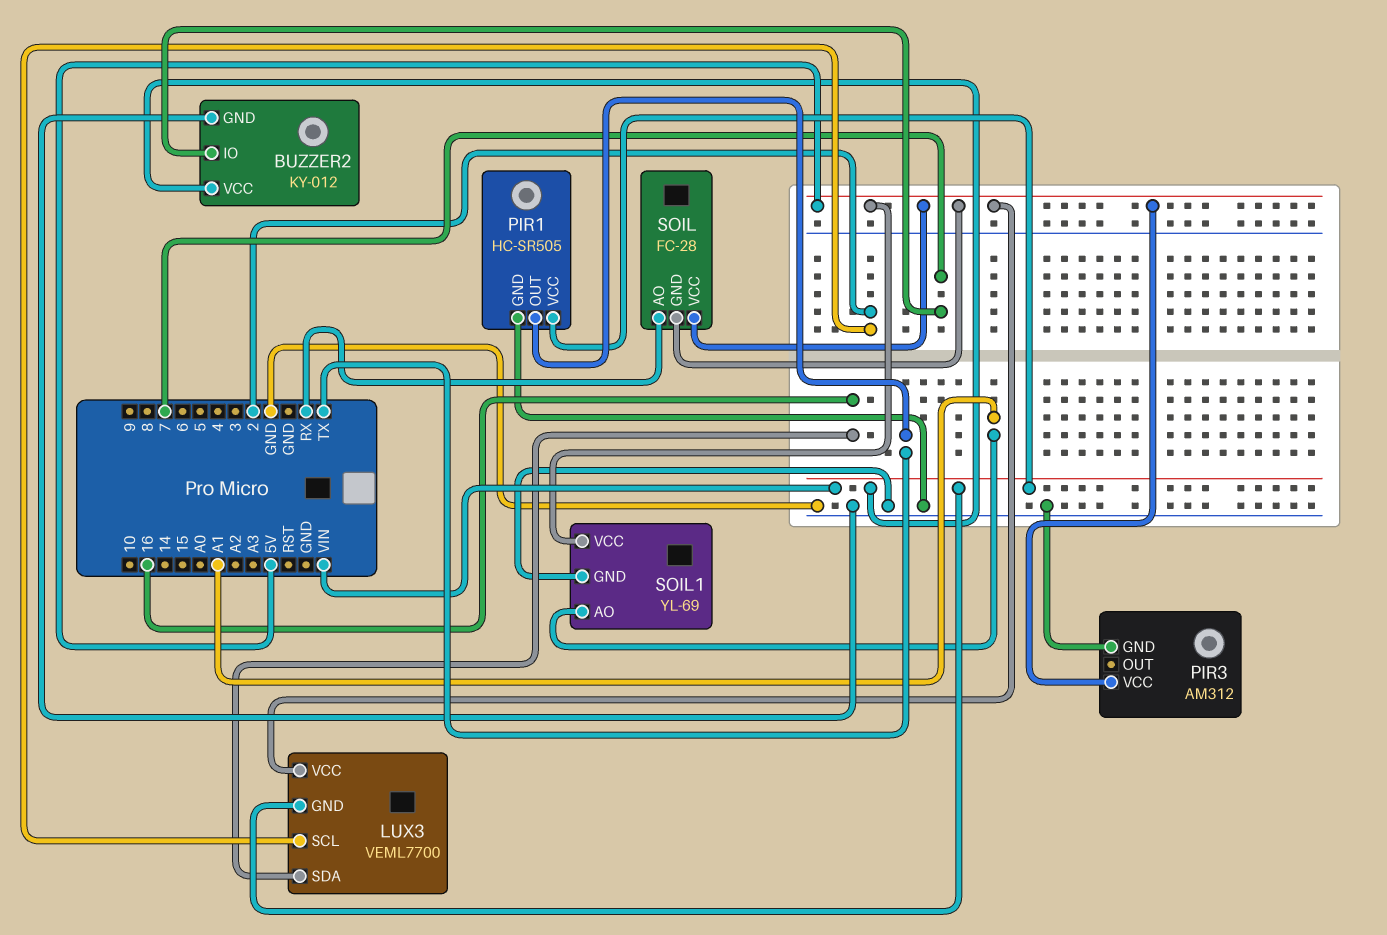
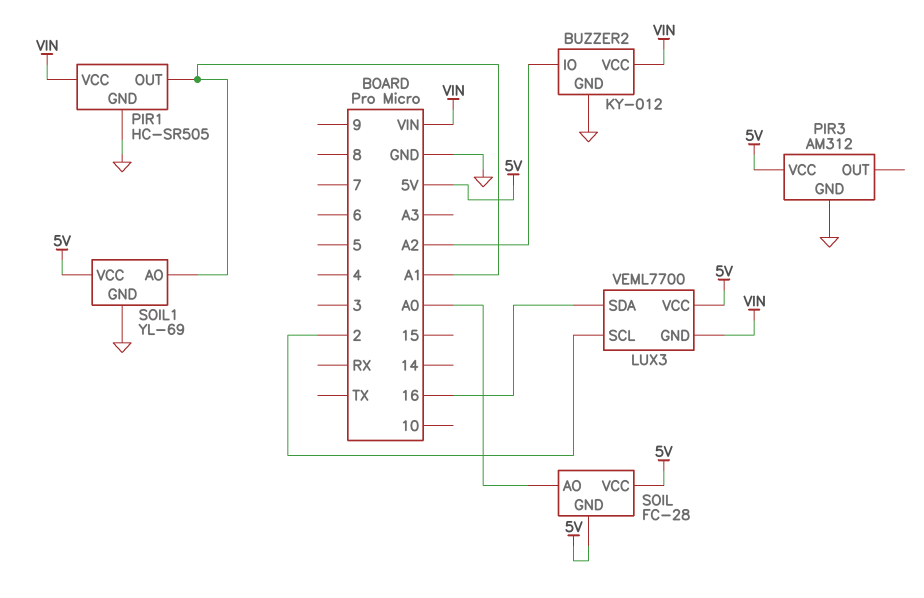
BUZZER2 pin IO: 7 -> A2
PIR1 pin OUT: TX -> A1
SOIL pin AO: RX -> A0

